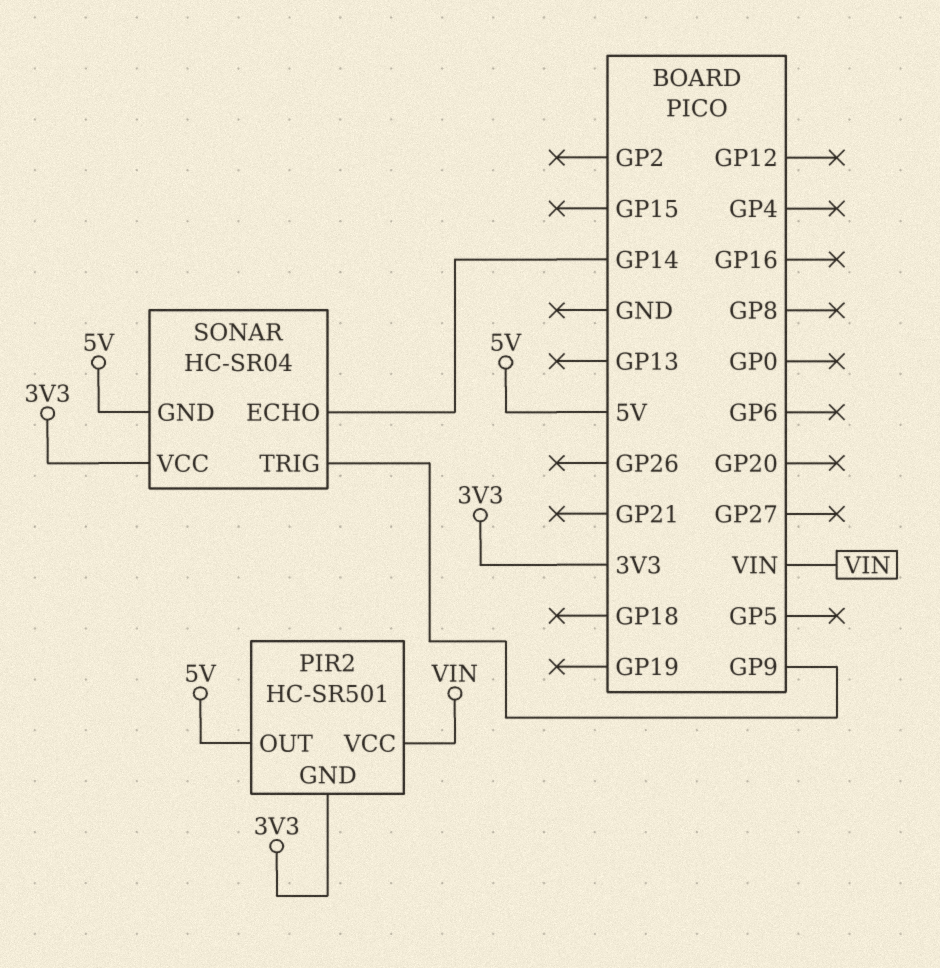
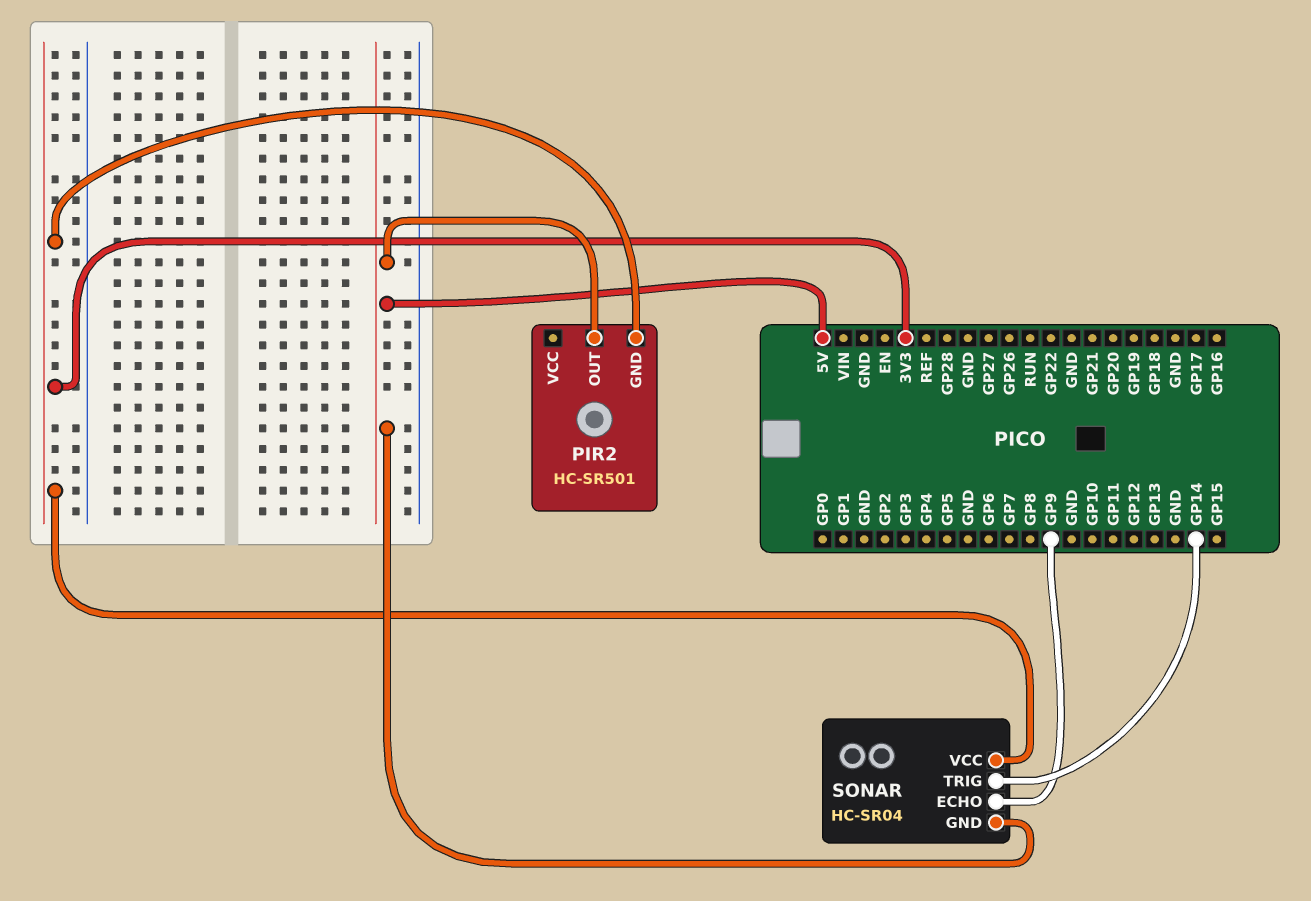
PIR2 pin VCC: VIN -> none
SONAR pin ECHO: GP14 -> GP9
SONAR pin TRIG: GP9 -> GP14

